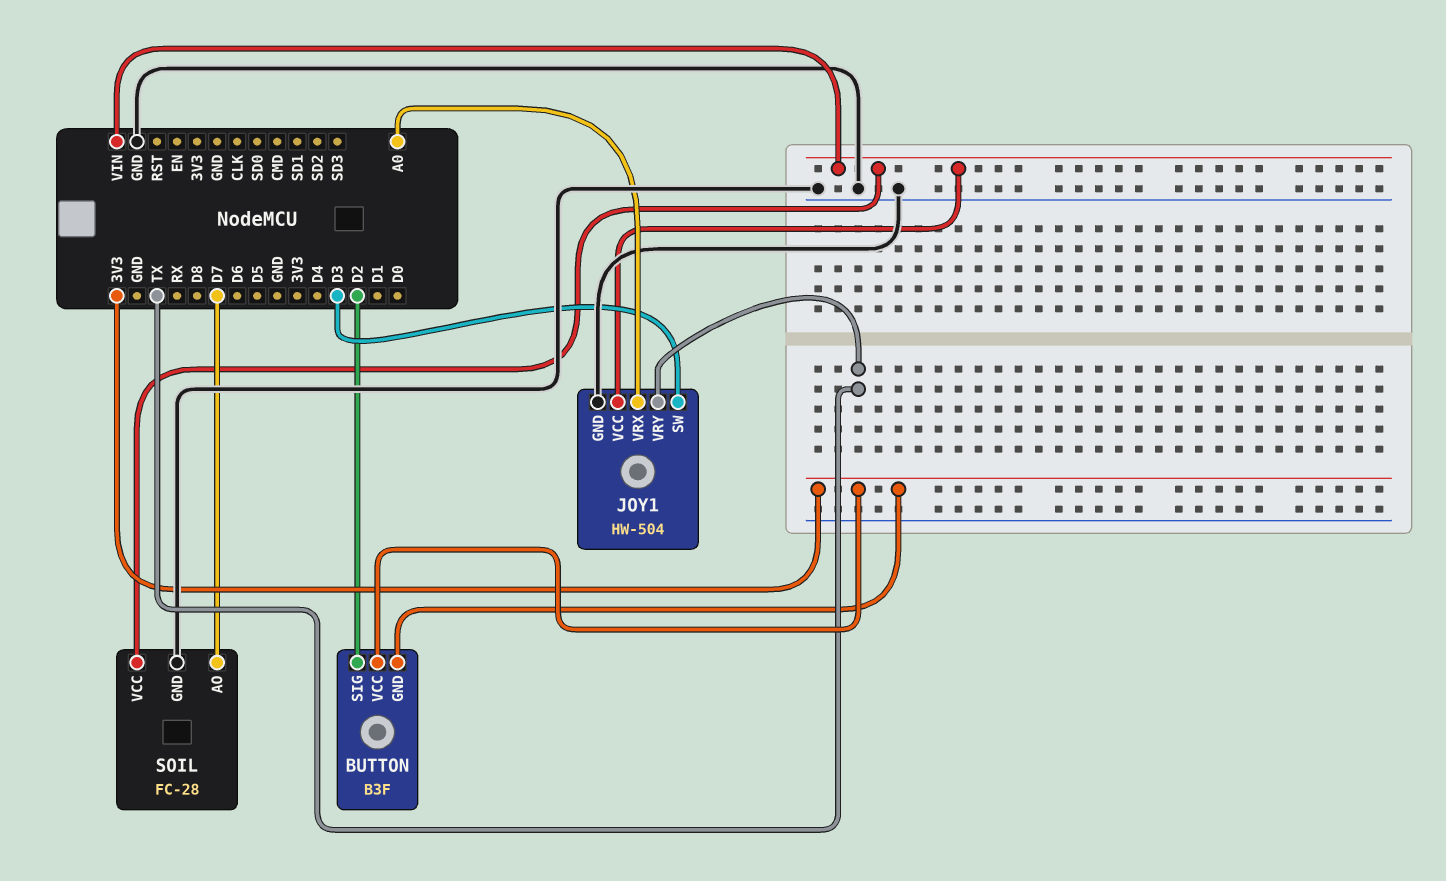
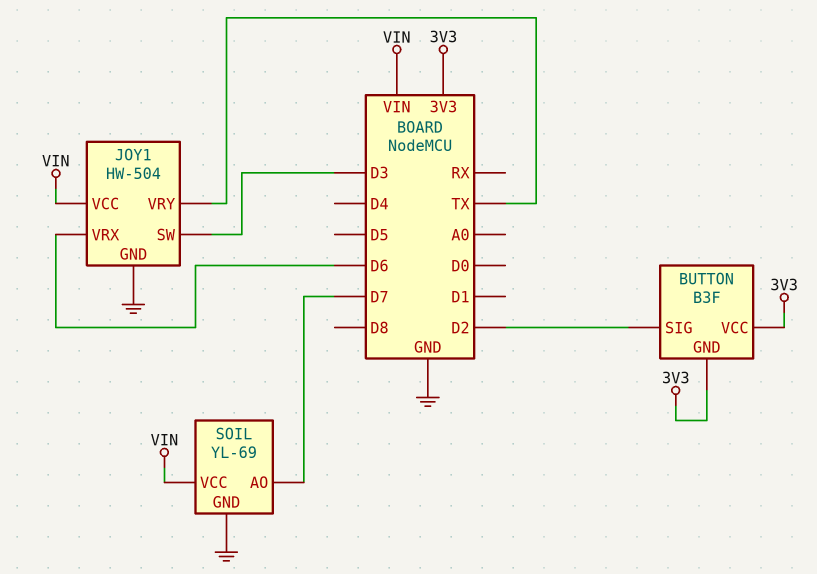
JOY1 pin VRX: A0 -> D6
SOIL: FC-28 -> YL-69

